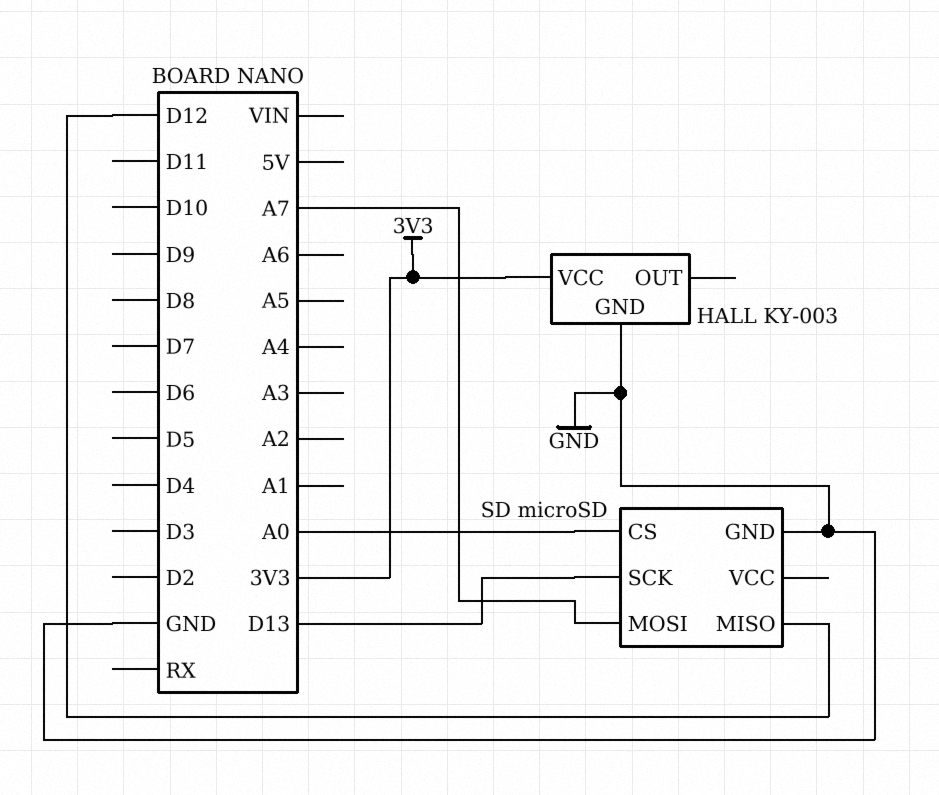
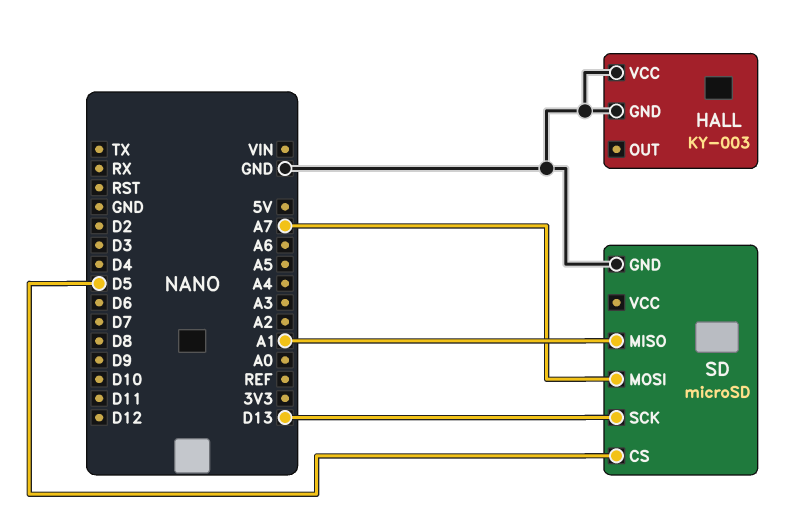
HALL pin VCC: 3V3 -> GND
SD pin CS: A0 -> D5
SD pin MISO: D12 -> A1

